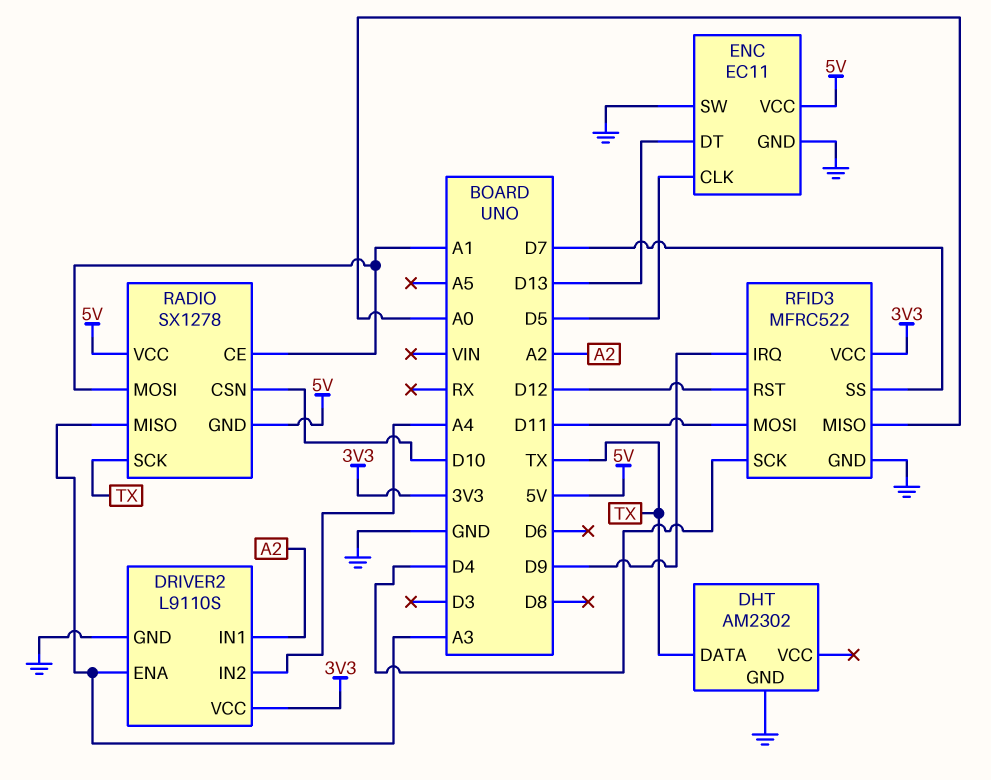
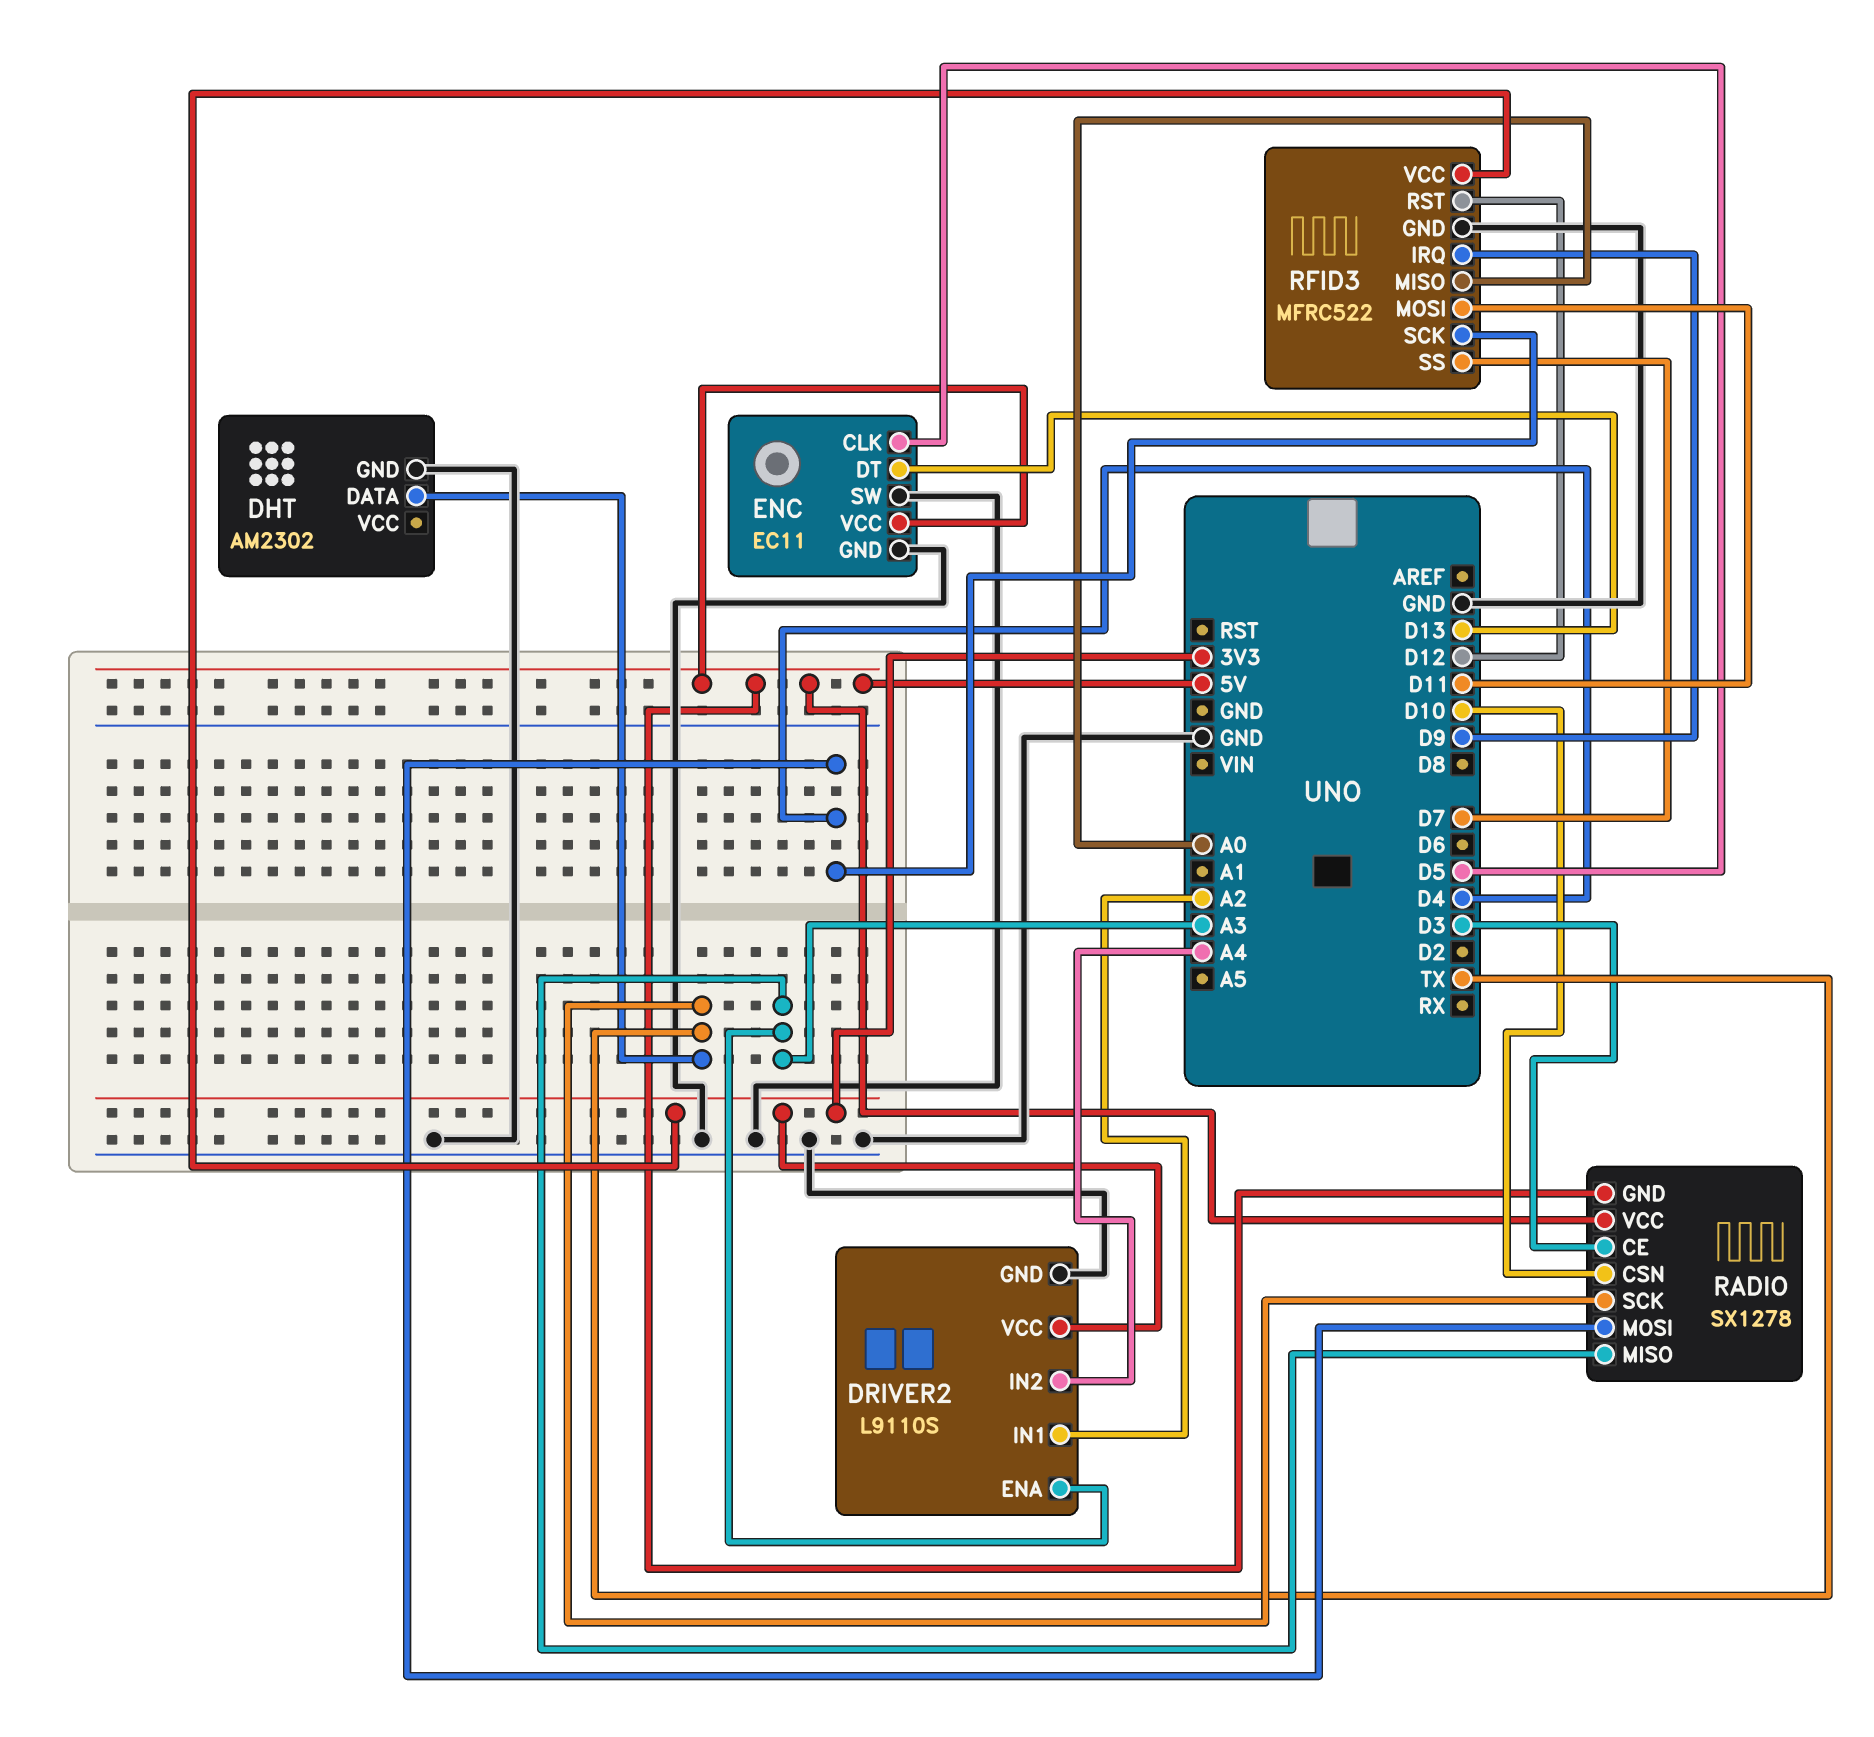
RADIO pin CE: A1 -> D3
RADIO pin MOSI: A1 -> D4

